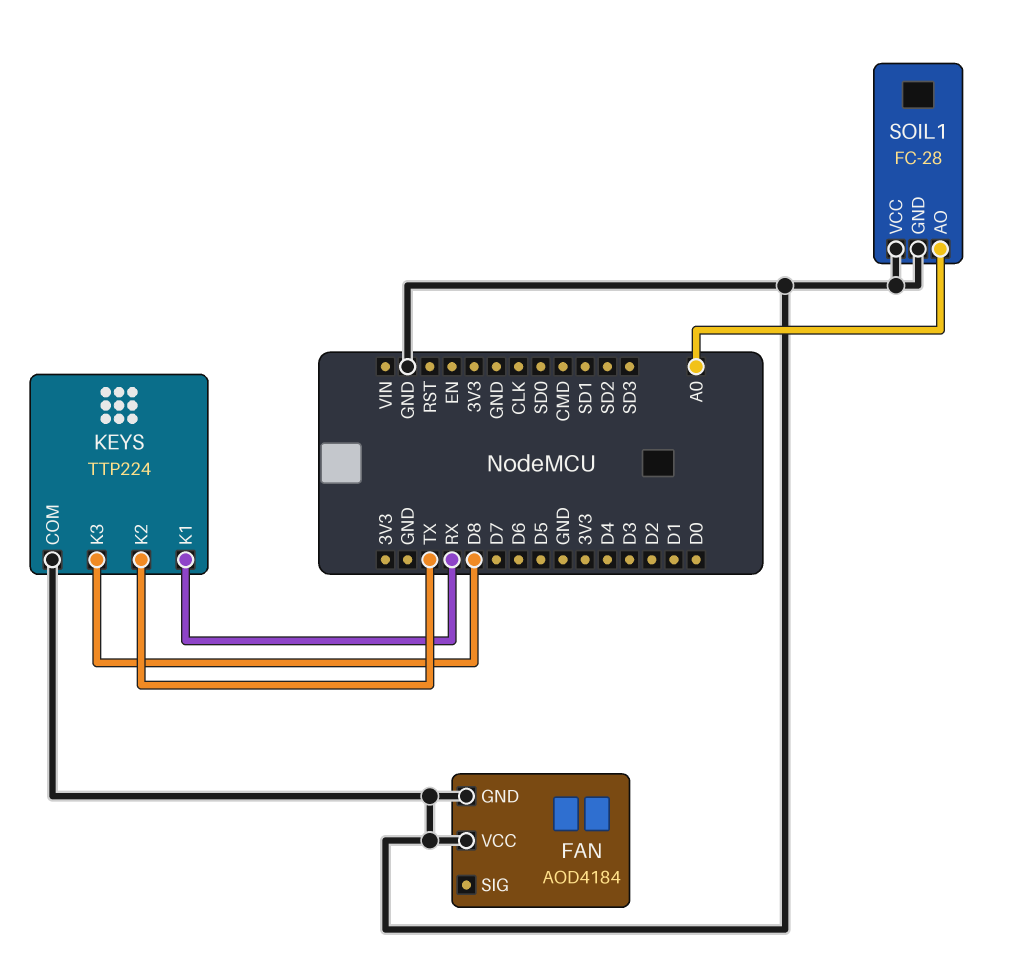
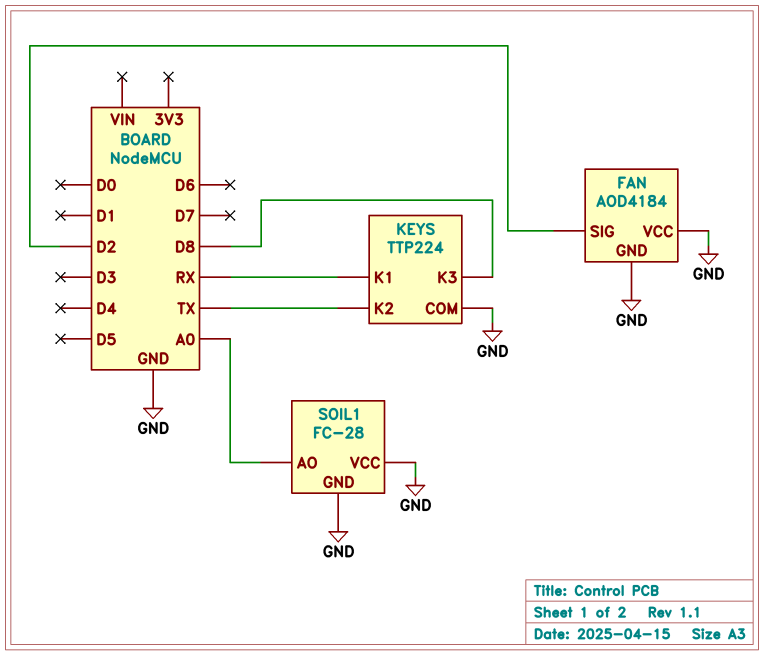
FAN pin SIG: none -> D2

